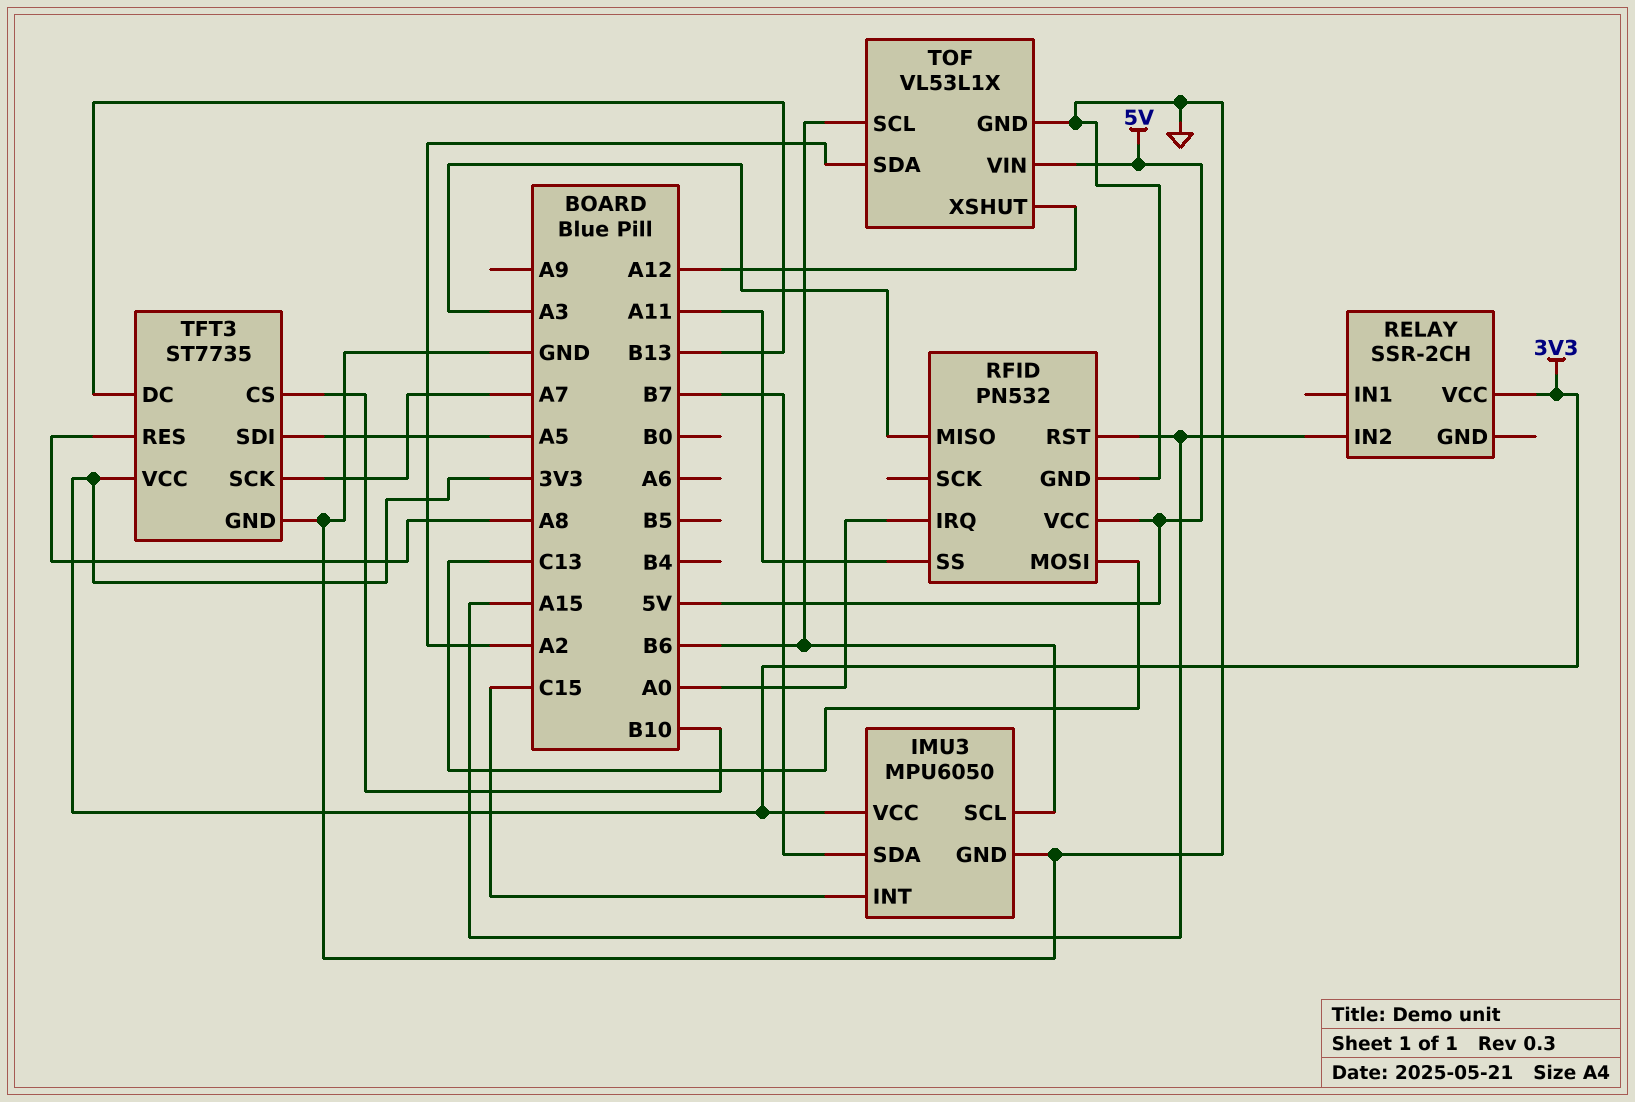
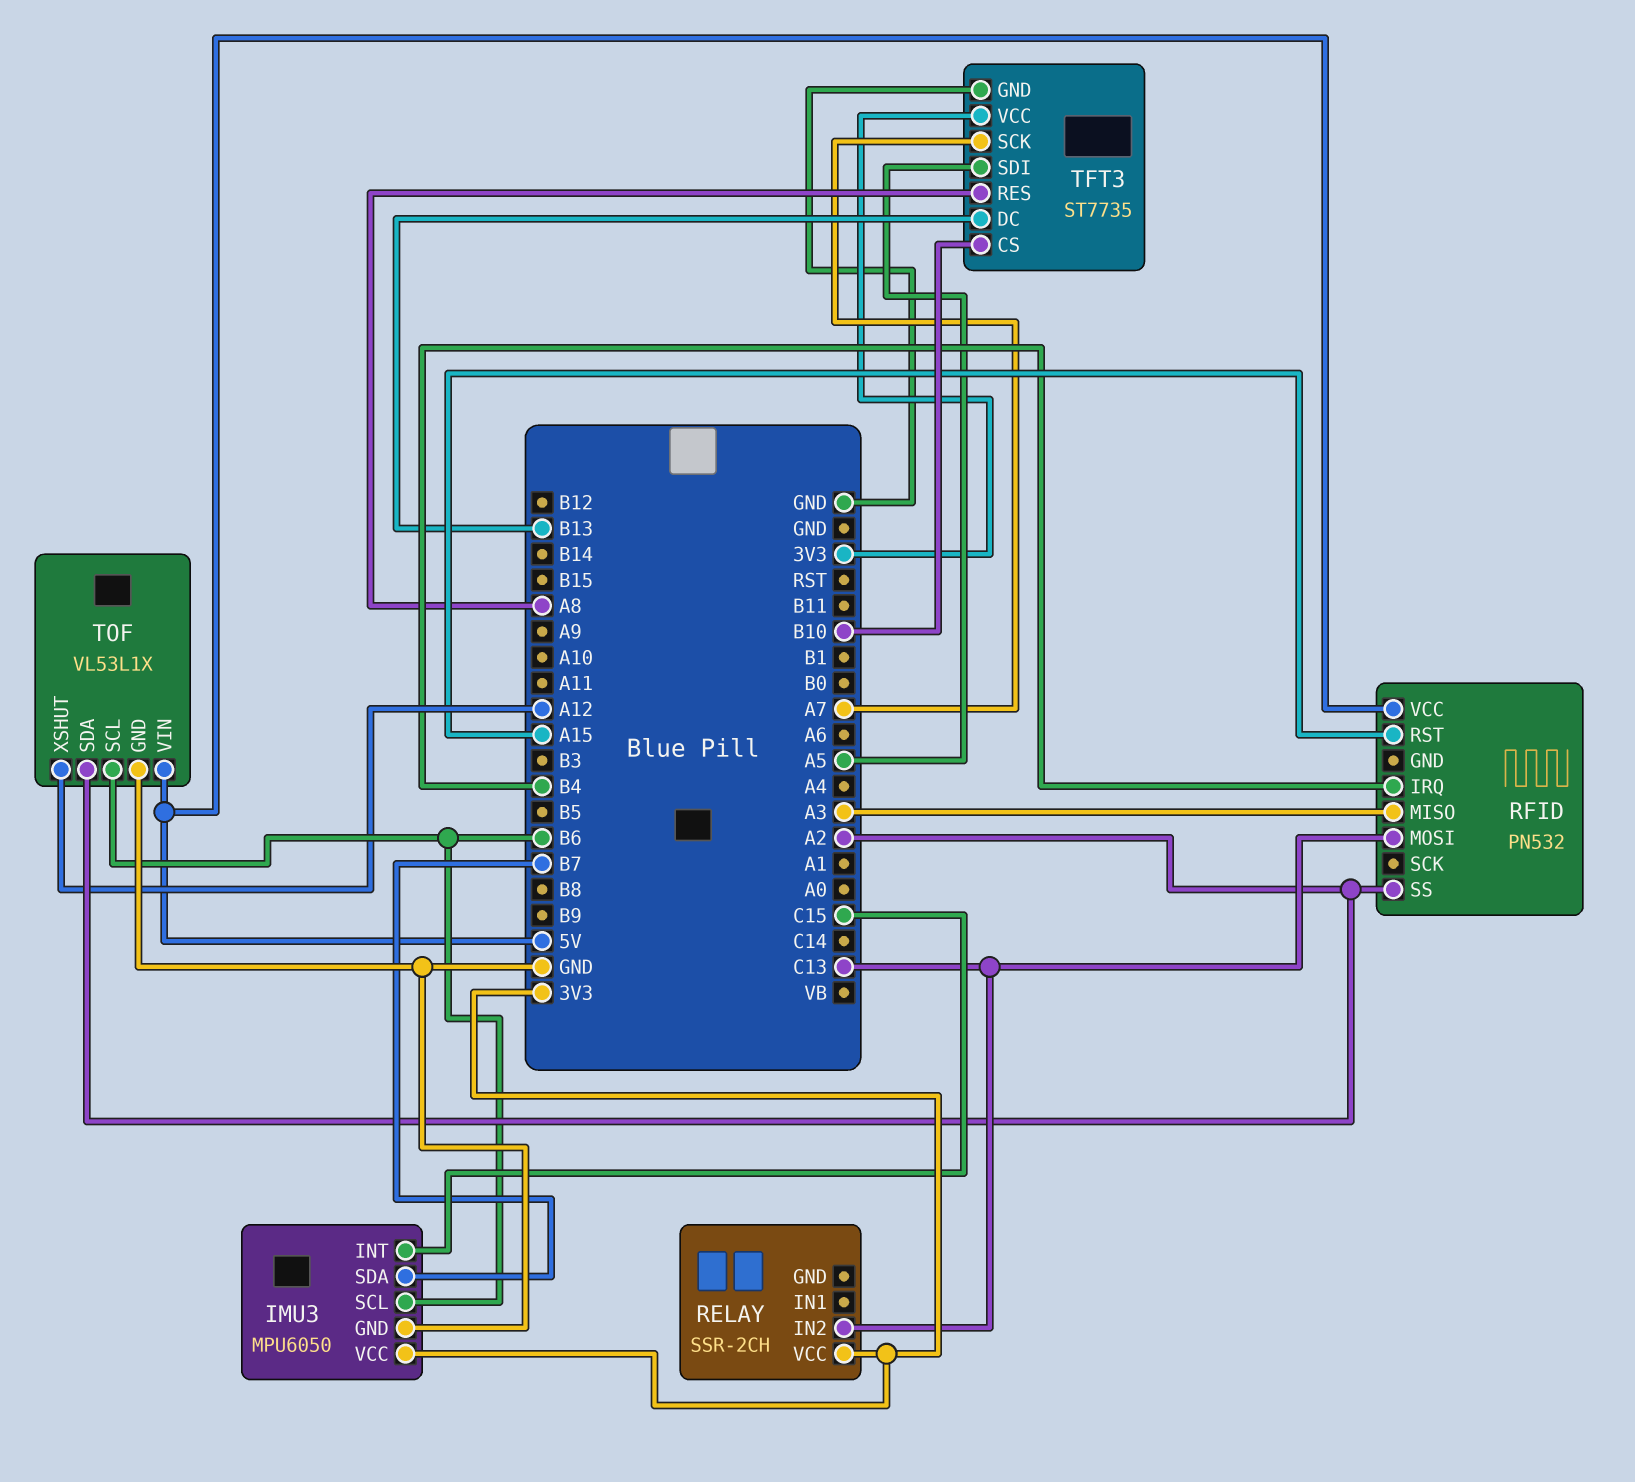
RELAY pin IN2: A15 -> C13
RFID pin GND: GND -> none
RFID pin IRQ: A0 -> B4
RFID pin SS: A11 -> A2

